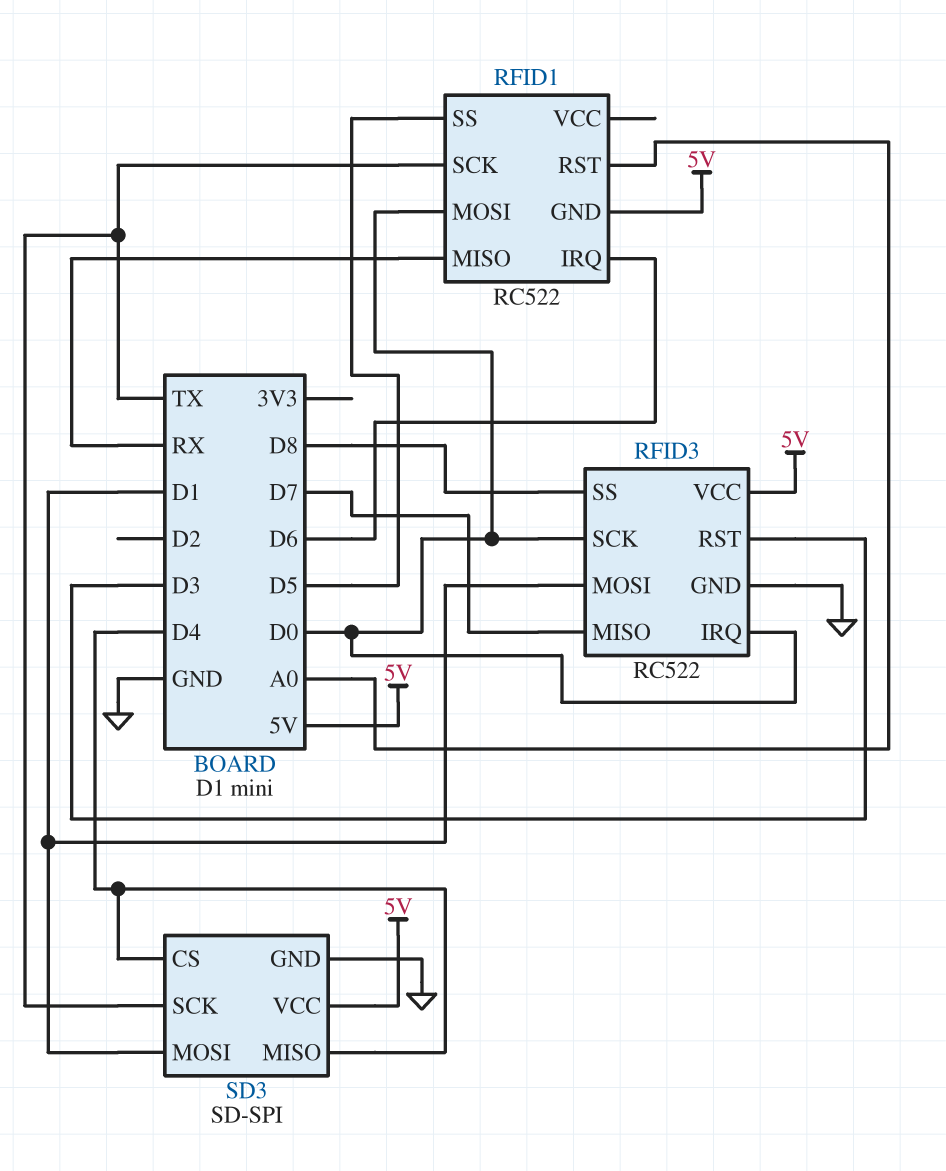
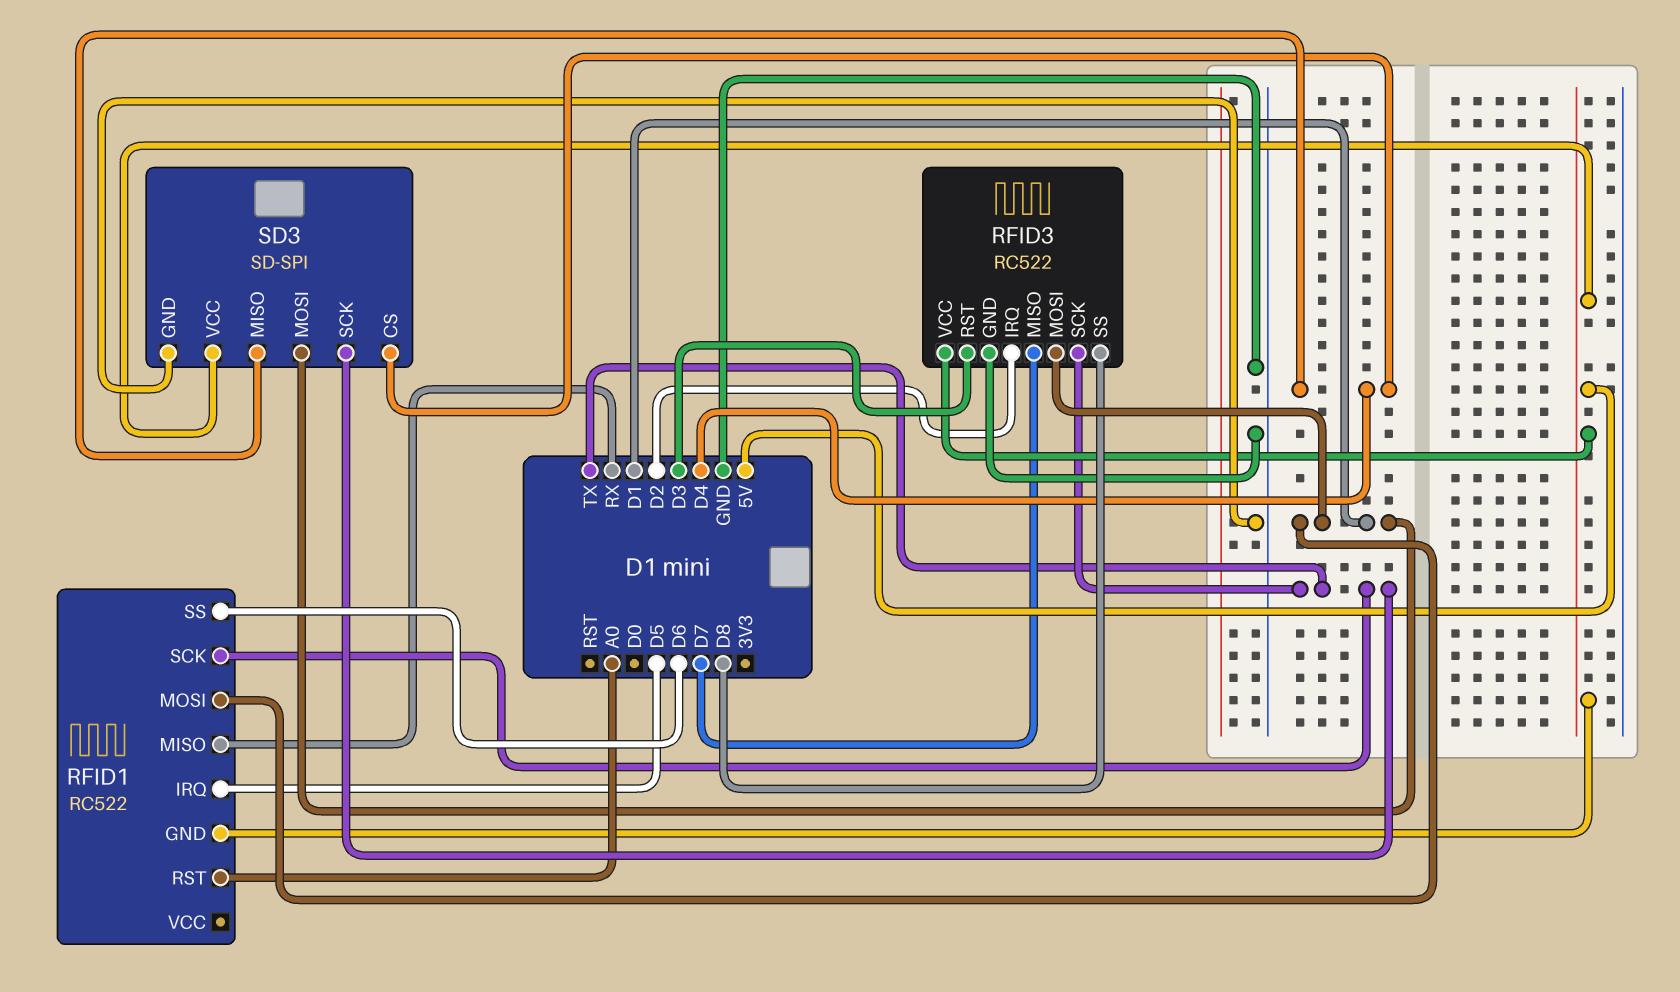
RFID1 pin IRQ: D6 -> D5
RFID1 pin MOSI: D0 -> D1
RFID1 pin SS: D5 -> D6
RFID3 pin IRQ: D0 -> D2
RFID3 pin SCK: D0 -> TX

